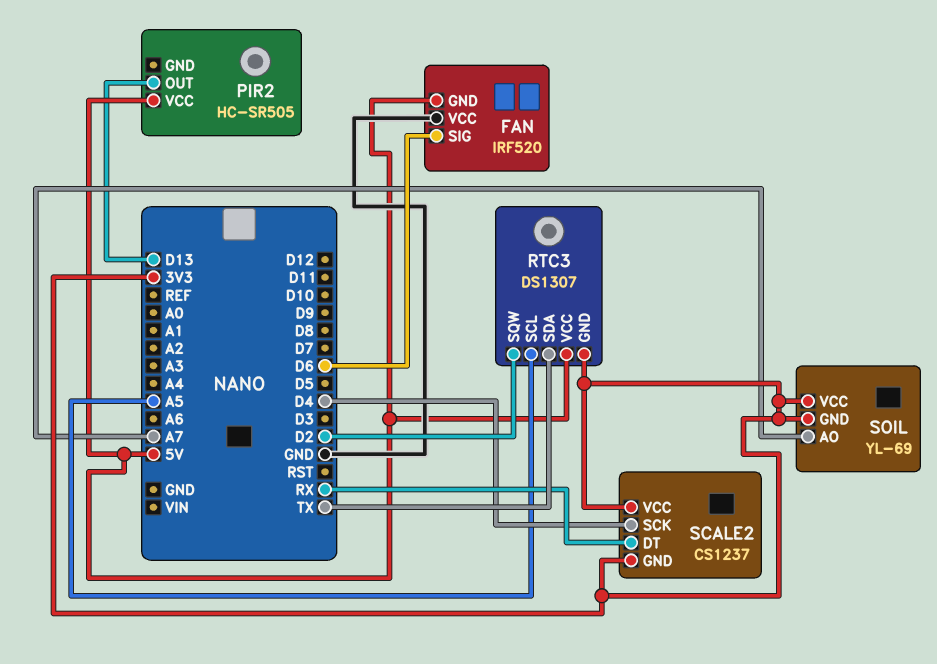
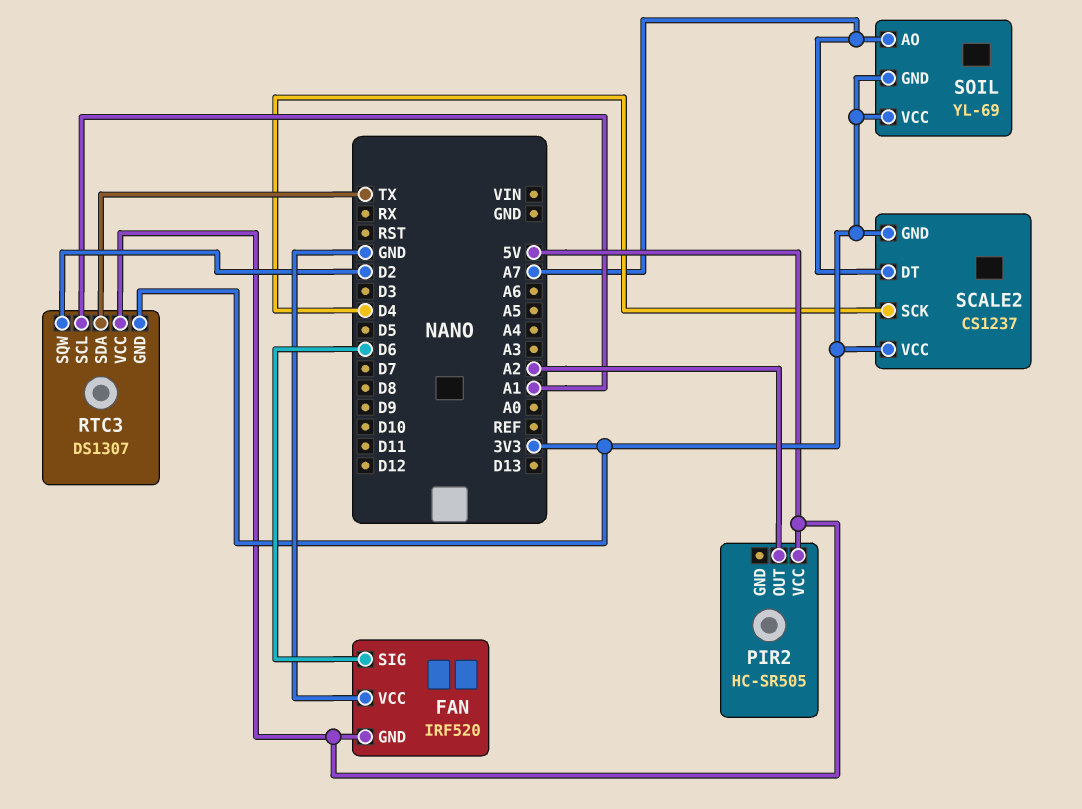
PIR2 pin OUT: D13 -> A2
RTC3 pin SCL: A5 -> A1
SCALE2 pin DT: RX -> A7

